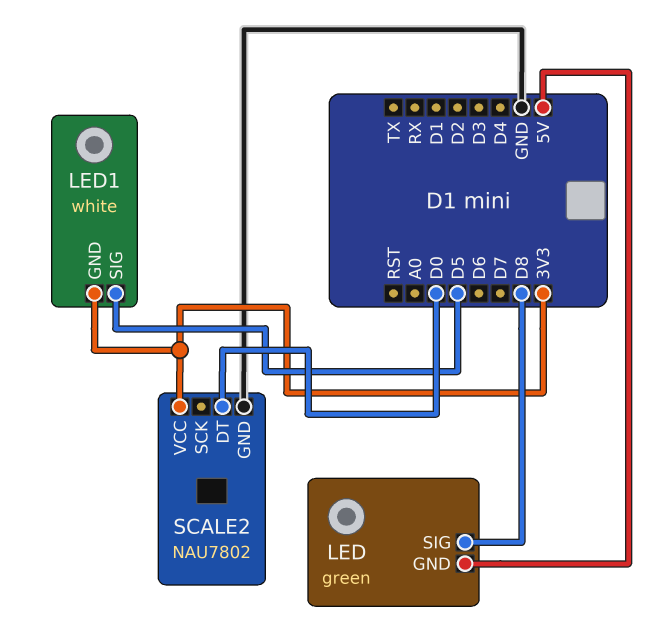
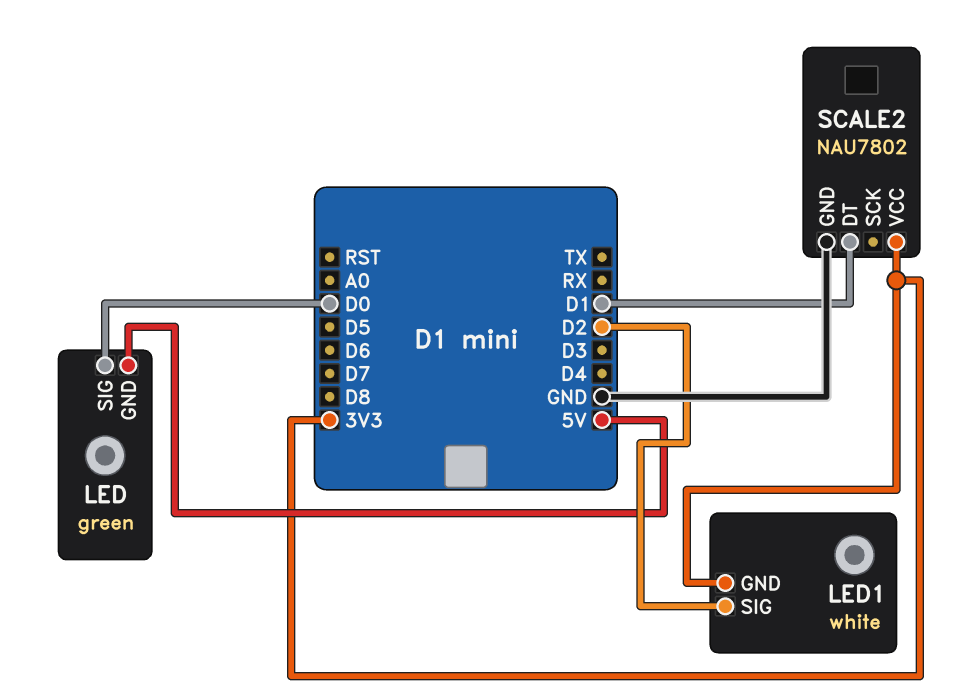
LED pin SIG: D8 -> D0
LED1 pin SIG: D5 -> D2
SCALE2 pin DT: D0 -> D1

